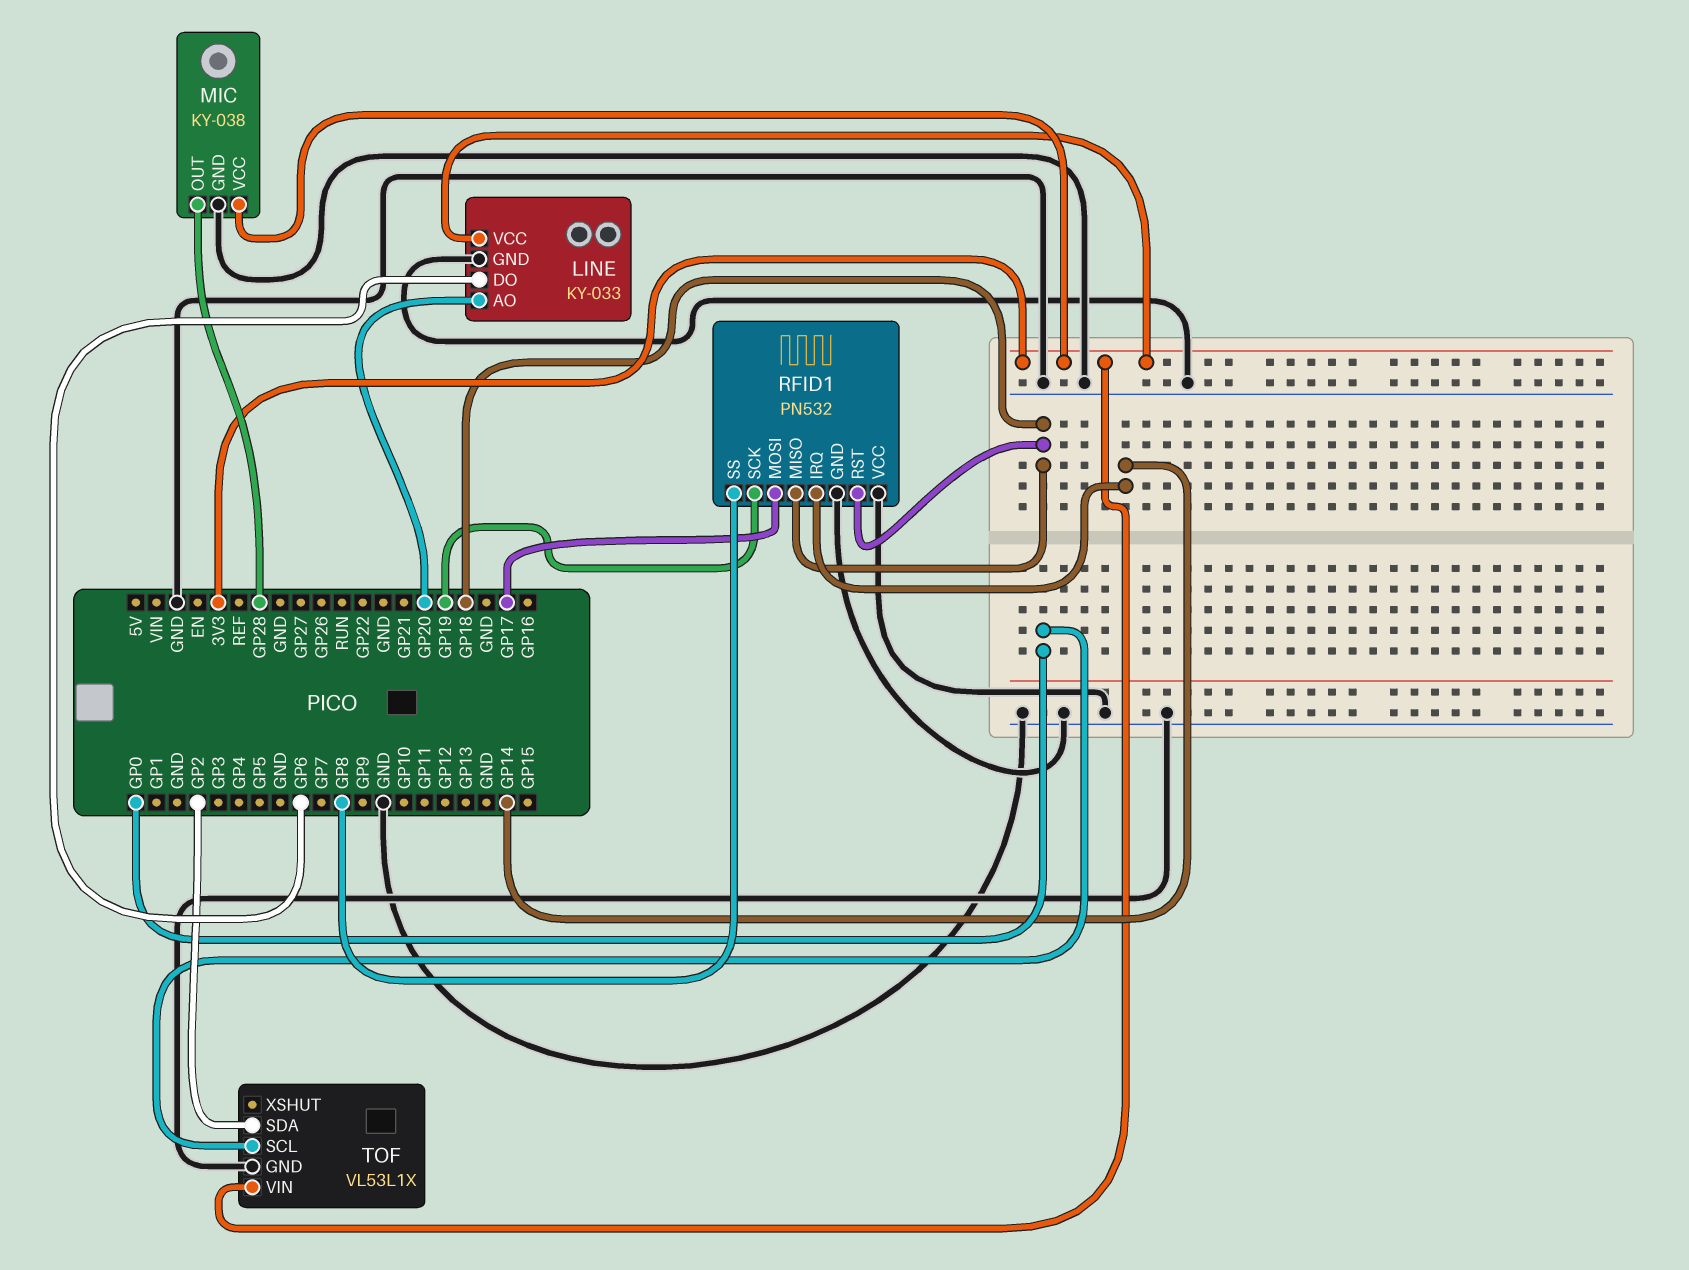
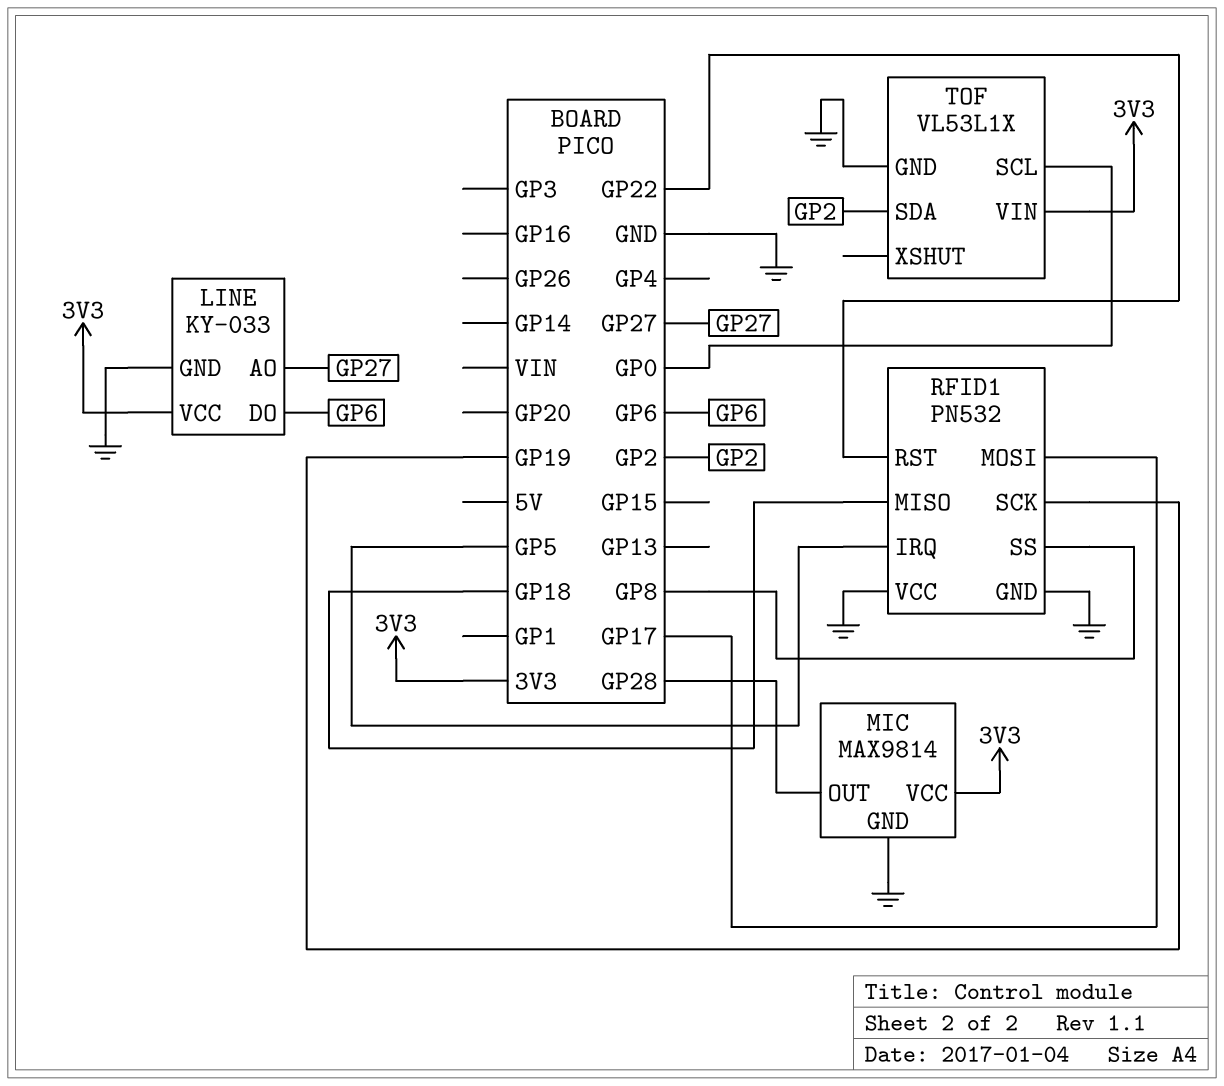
LINE pin AO: GP20 -> GP27
MIC: KY-038 -> MAX9814
RFID1 pin IRQ: GP14 -> GP5
RFID1 pin RST: GP18 -> GP22

